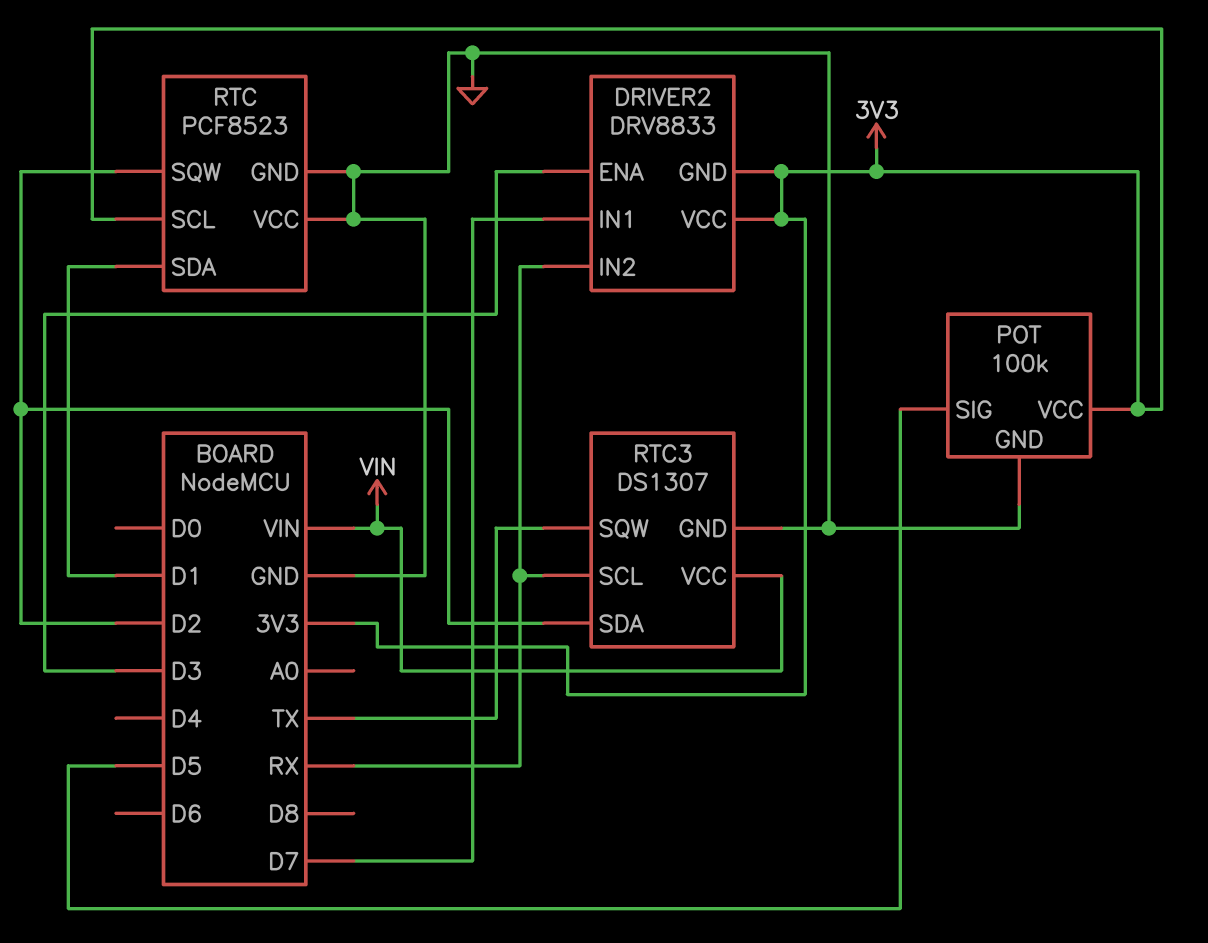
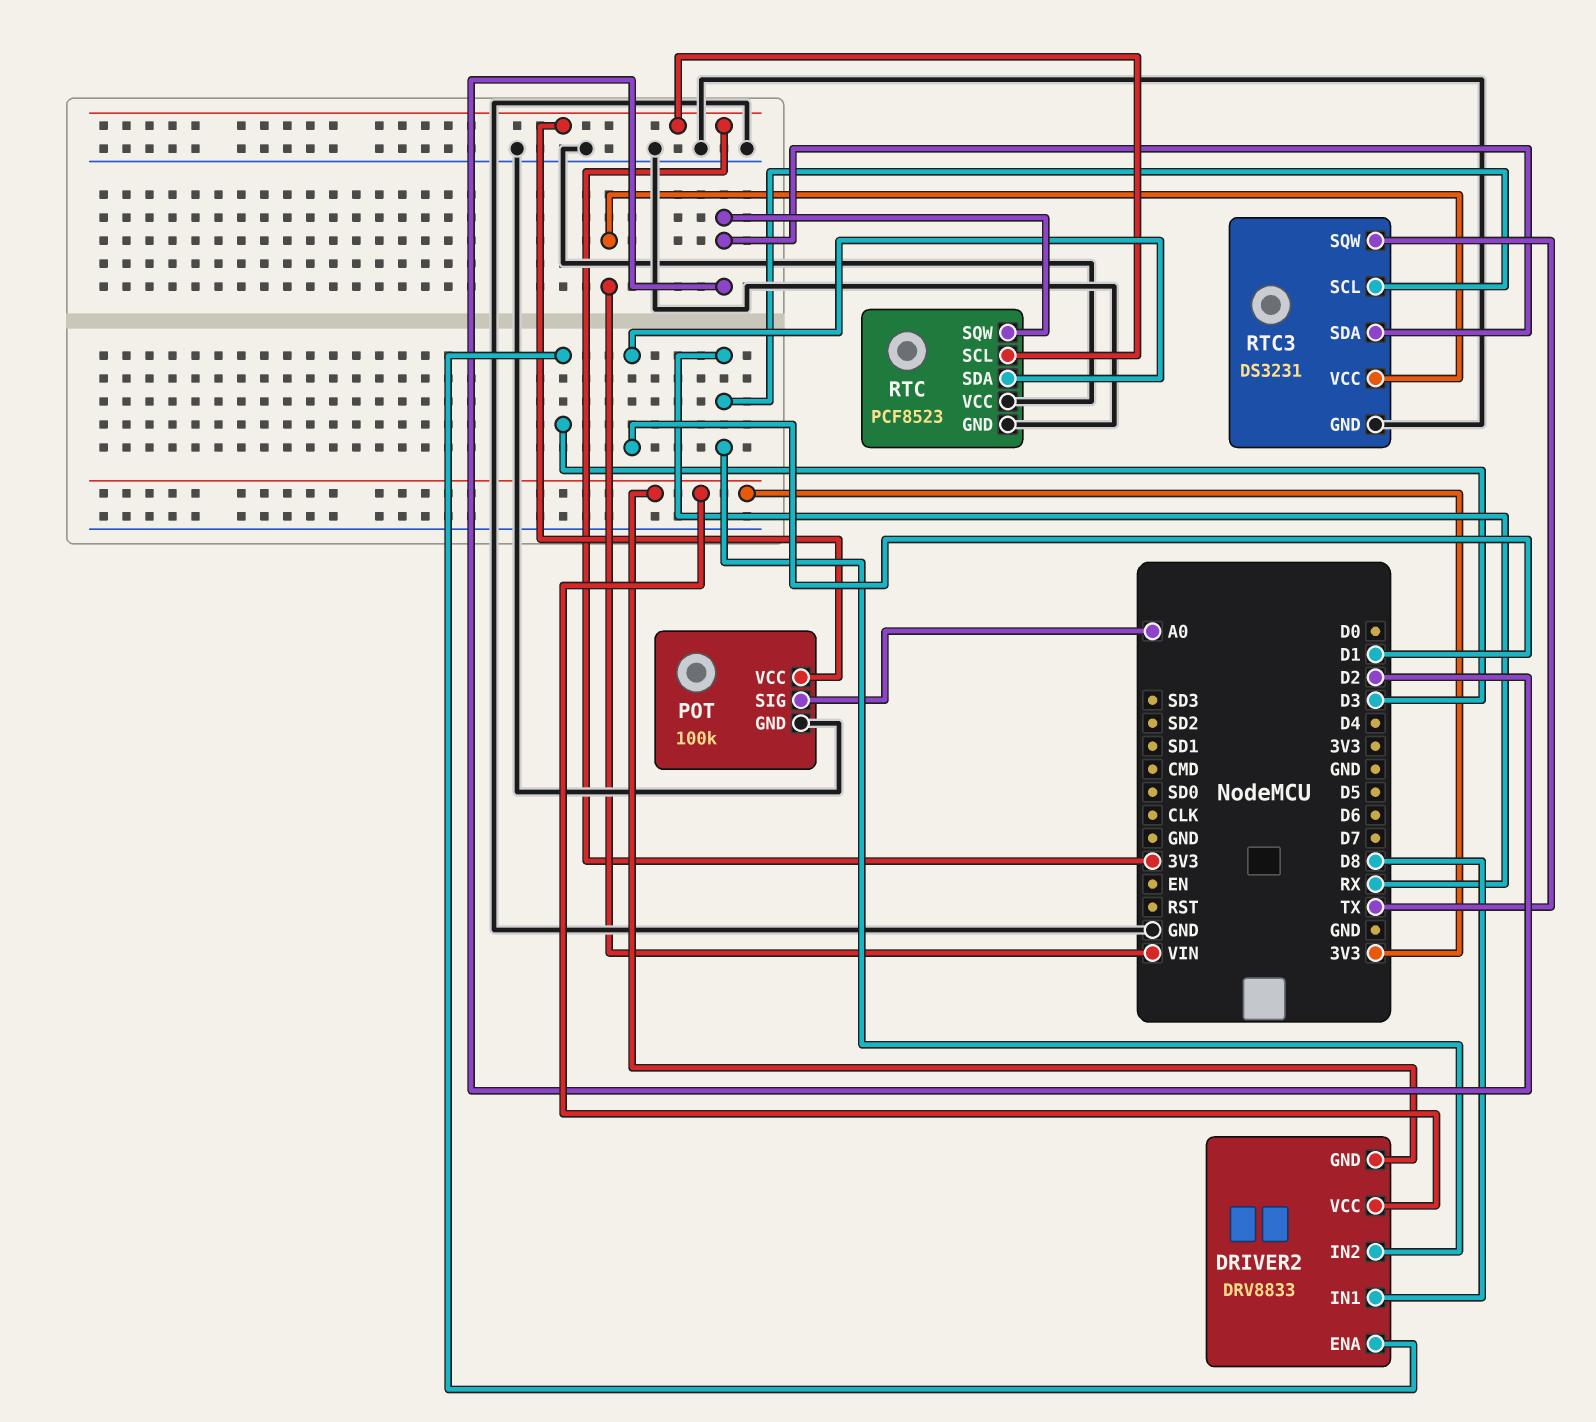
DRIVER2 pin IN1: D7 -> D8
POT pin SIG: D5 -> A0
RTC3: DS1307 -> DS3231

